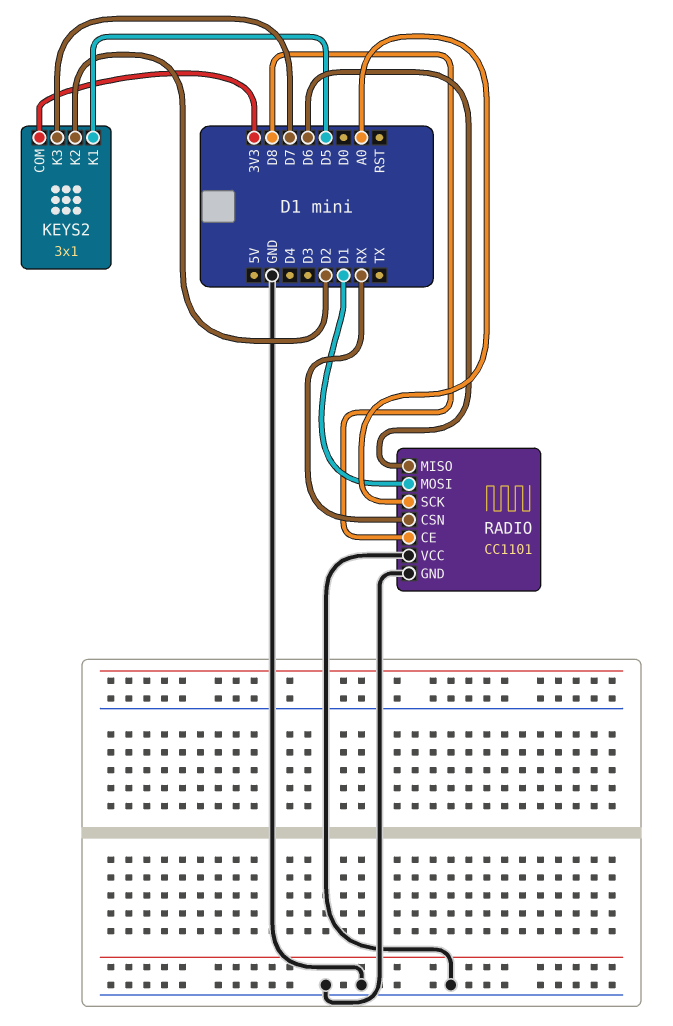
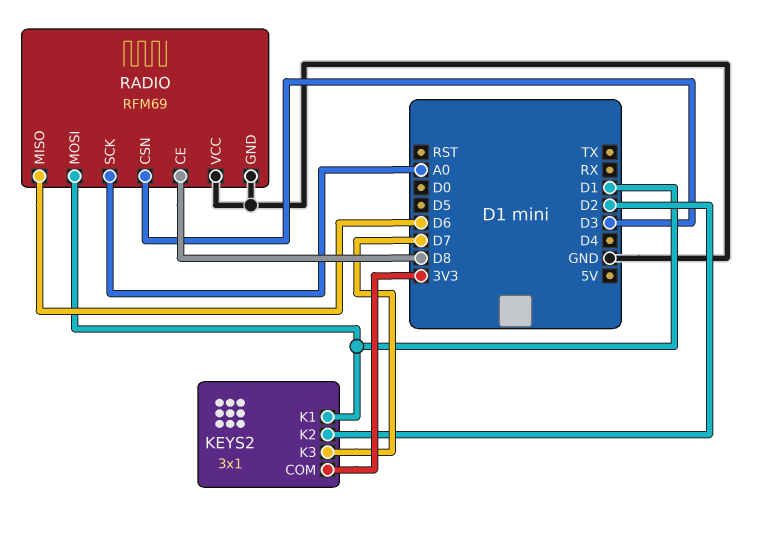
KEYS2 pin K1: D5 -> D1
RADIO: CC1101 -> RFM69
RADIO pin CSN: RX -> D3

